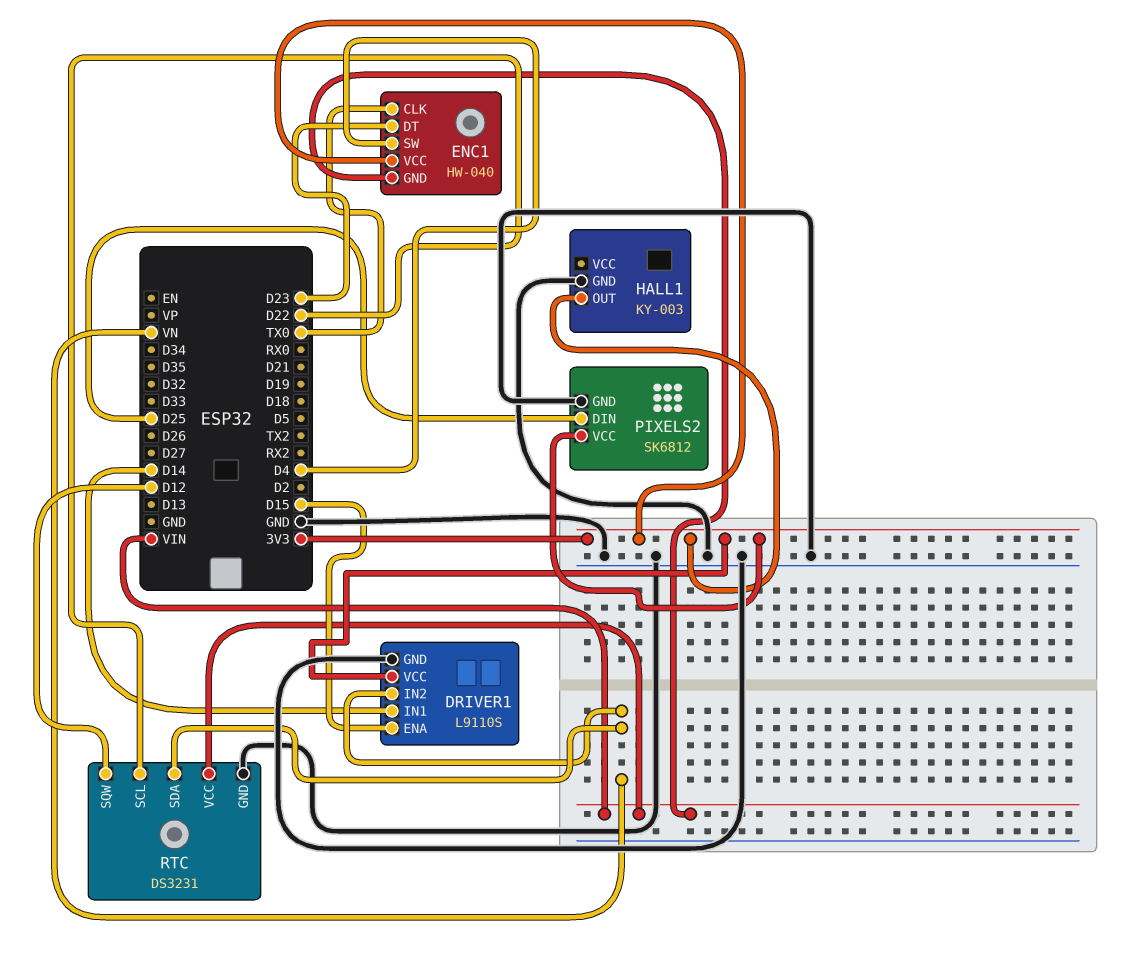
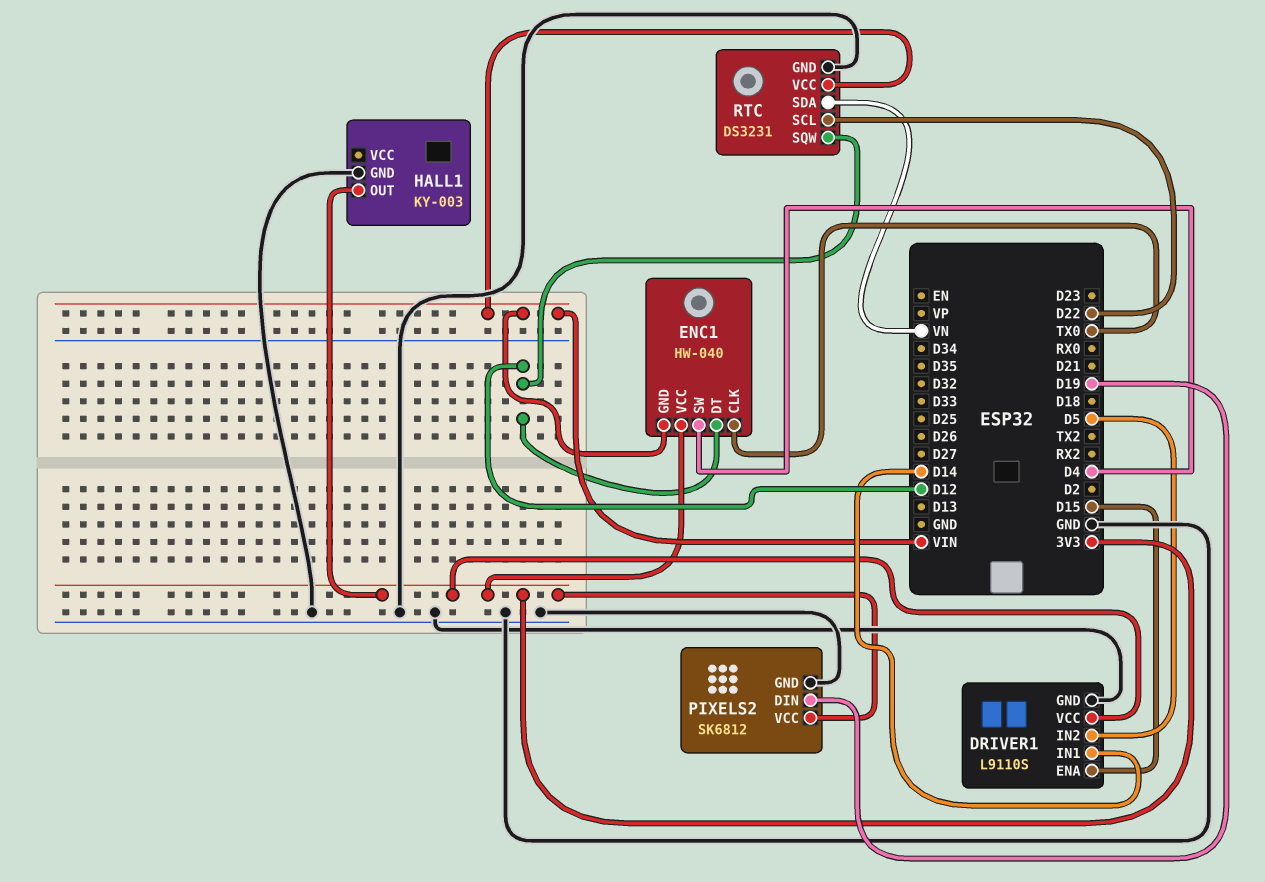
DRIVER1 pin IN2: VN -> D5
ENC1 pin DT: D23 -> D12
PIXELS2 pin DIN: D25 -> D19

